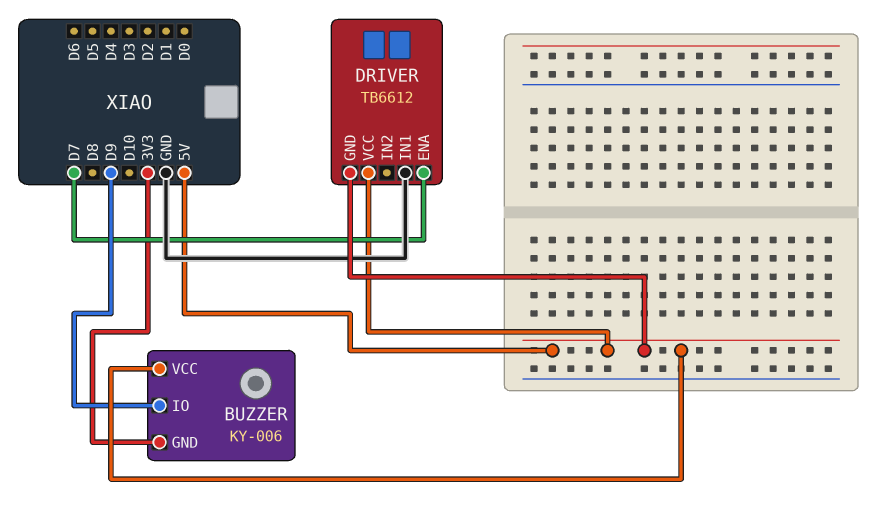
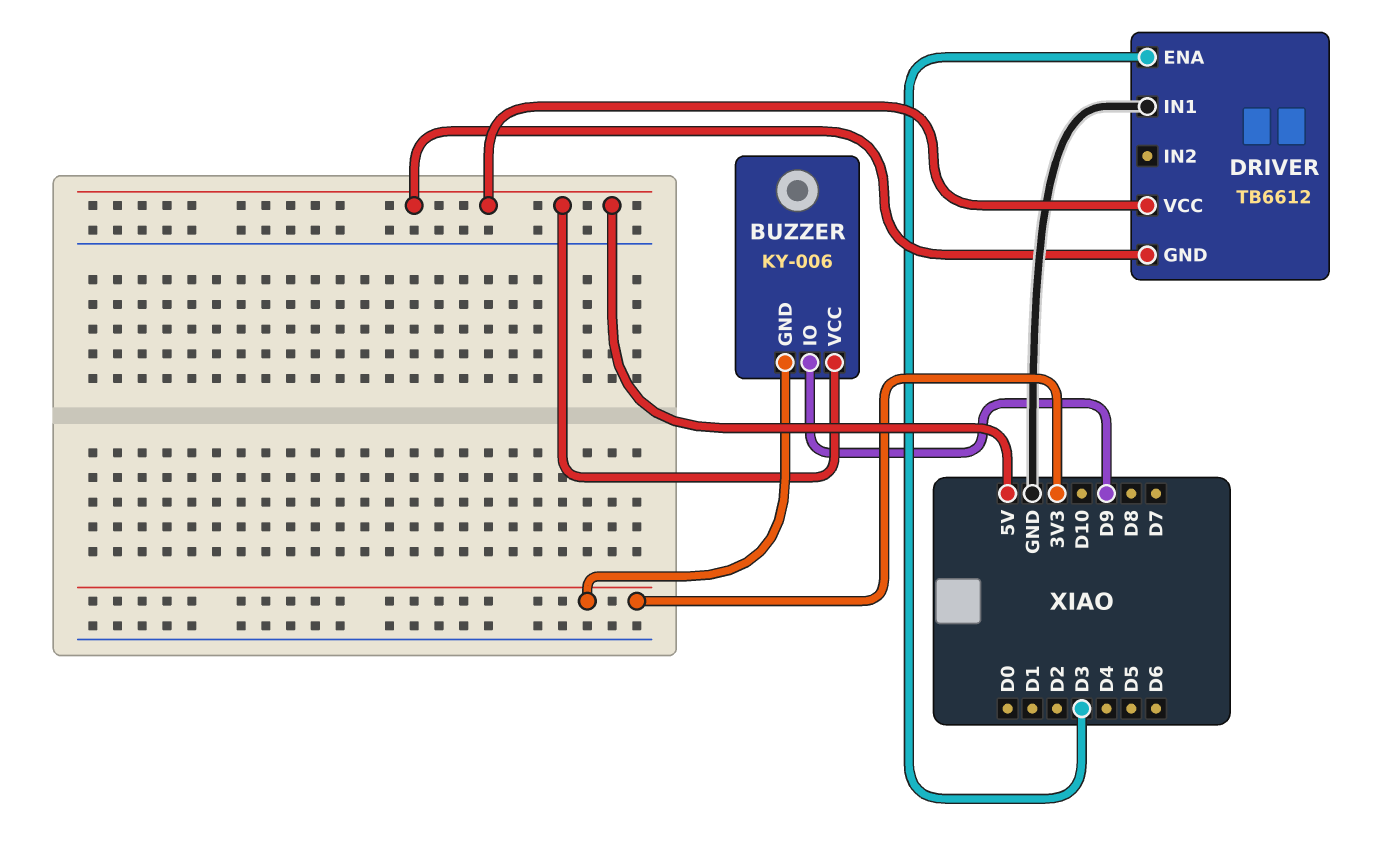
DRIVER pin ENA: D7 -> D3

